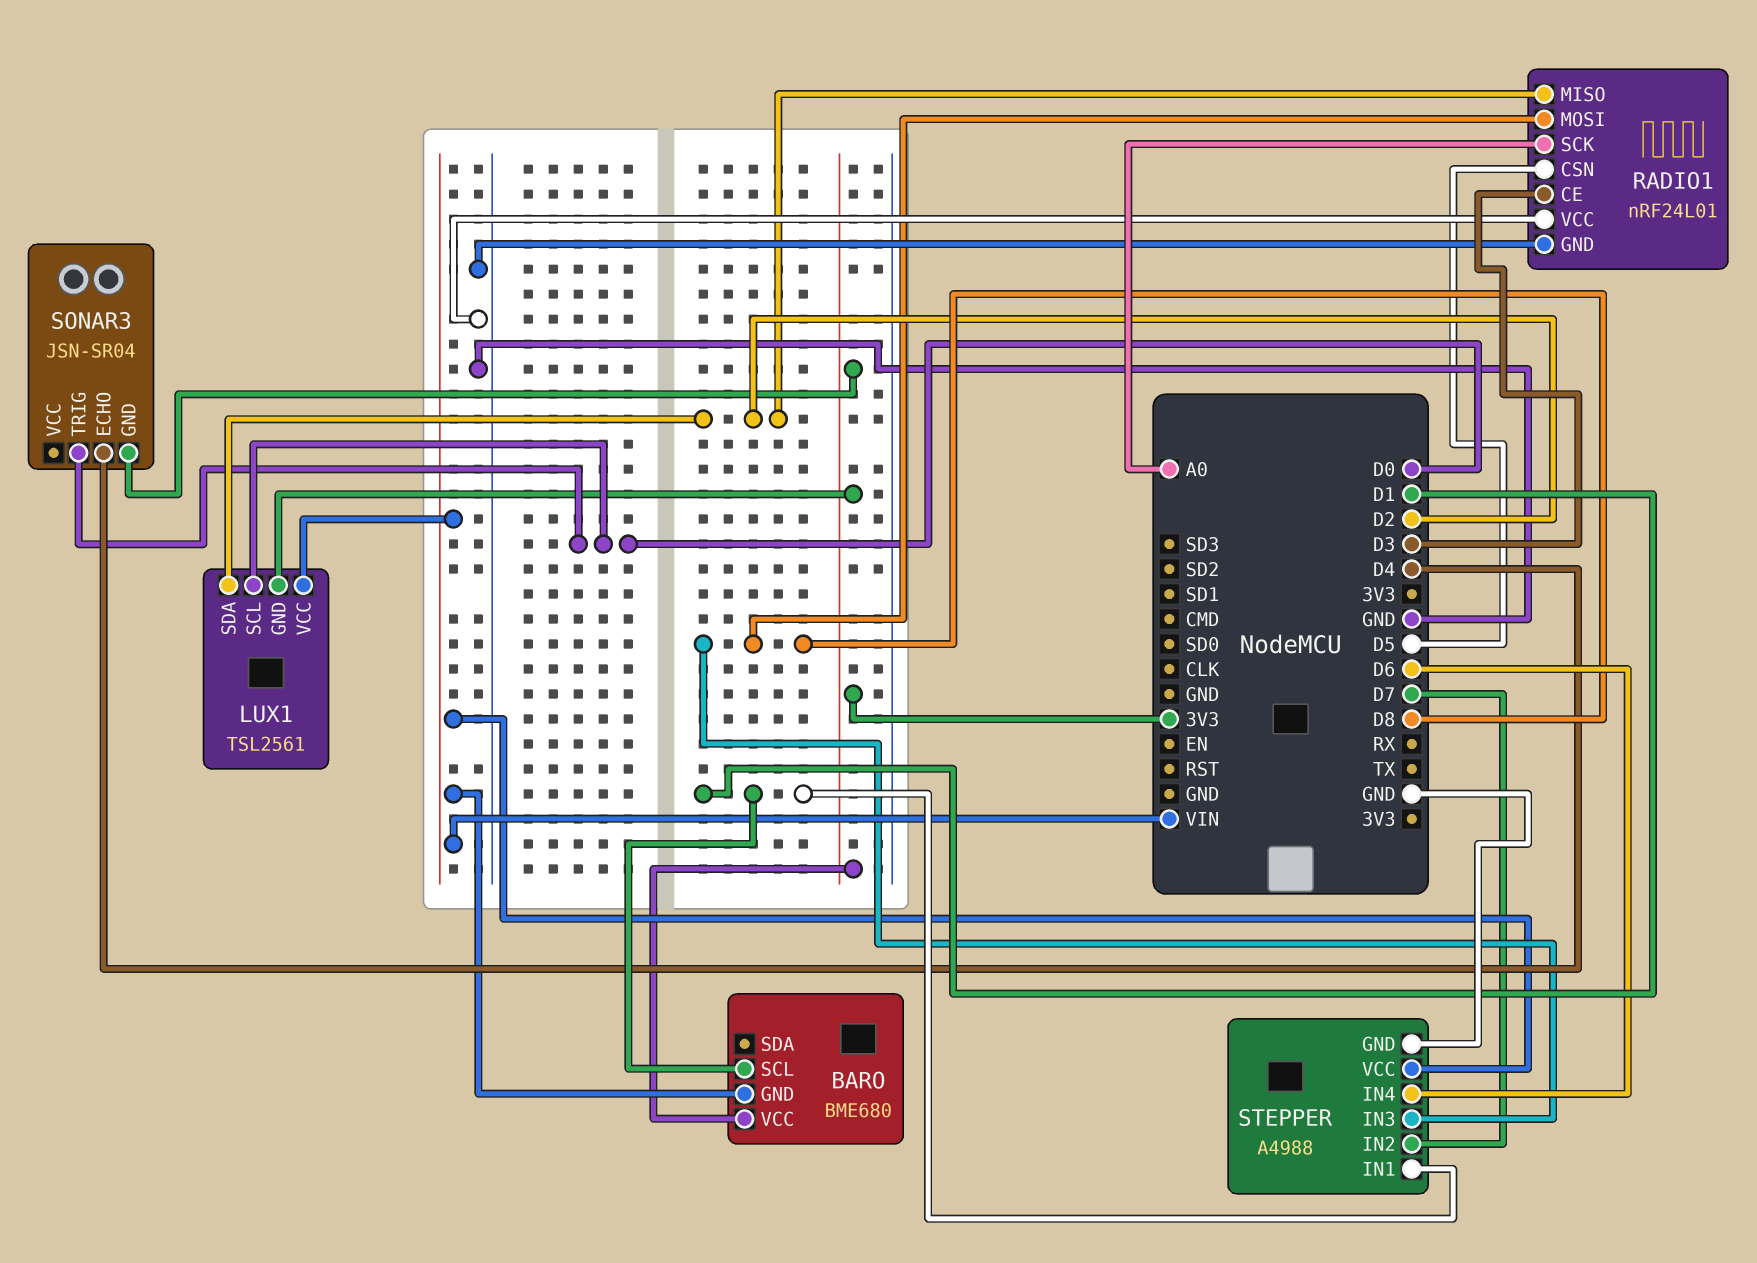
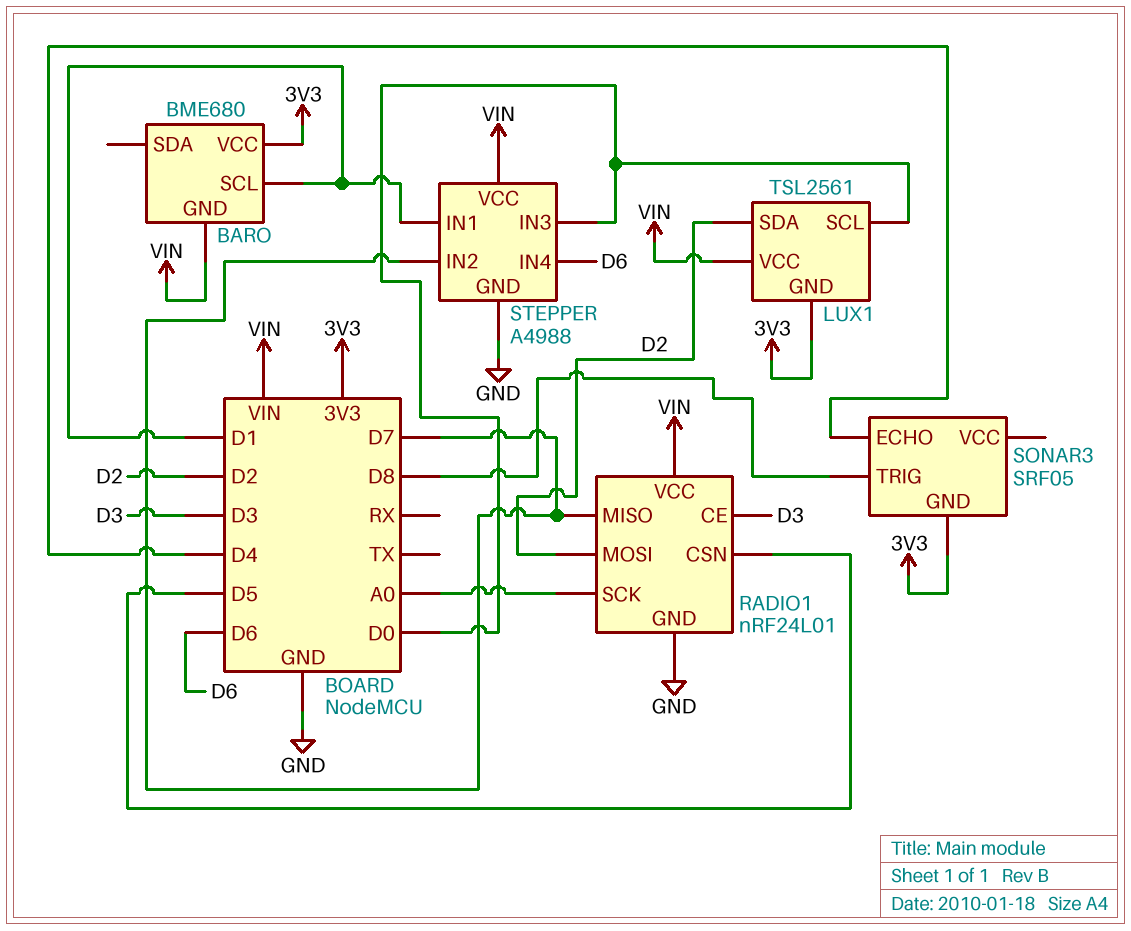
RADIO1 pin MISO: D2 -> D7
RADIO1 pin MOSI: D8 -> D2
RADIO1 pin VCC: GND -> VIN
SONAR3: JSN-SR04 -> SRF05
SONAR3 pin TRIG: D0 -> D8
STEPPER pin IN3: D8 -> D0

